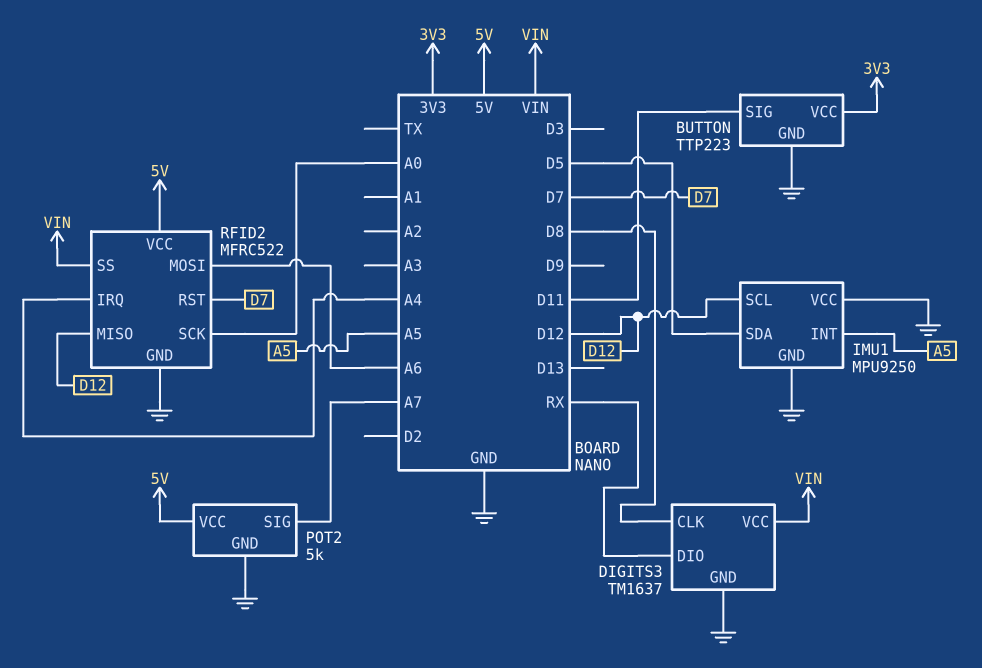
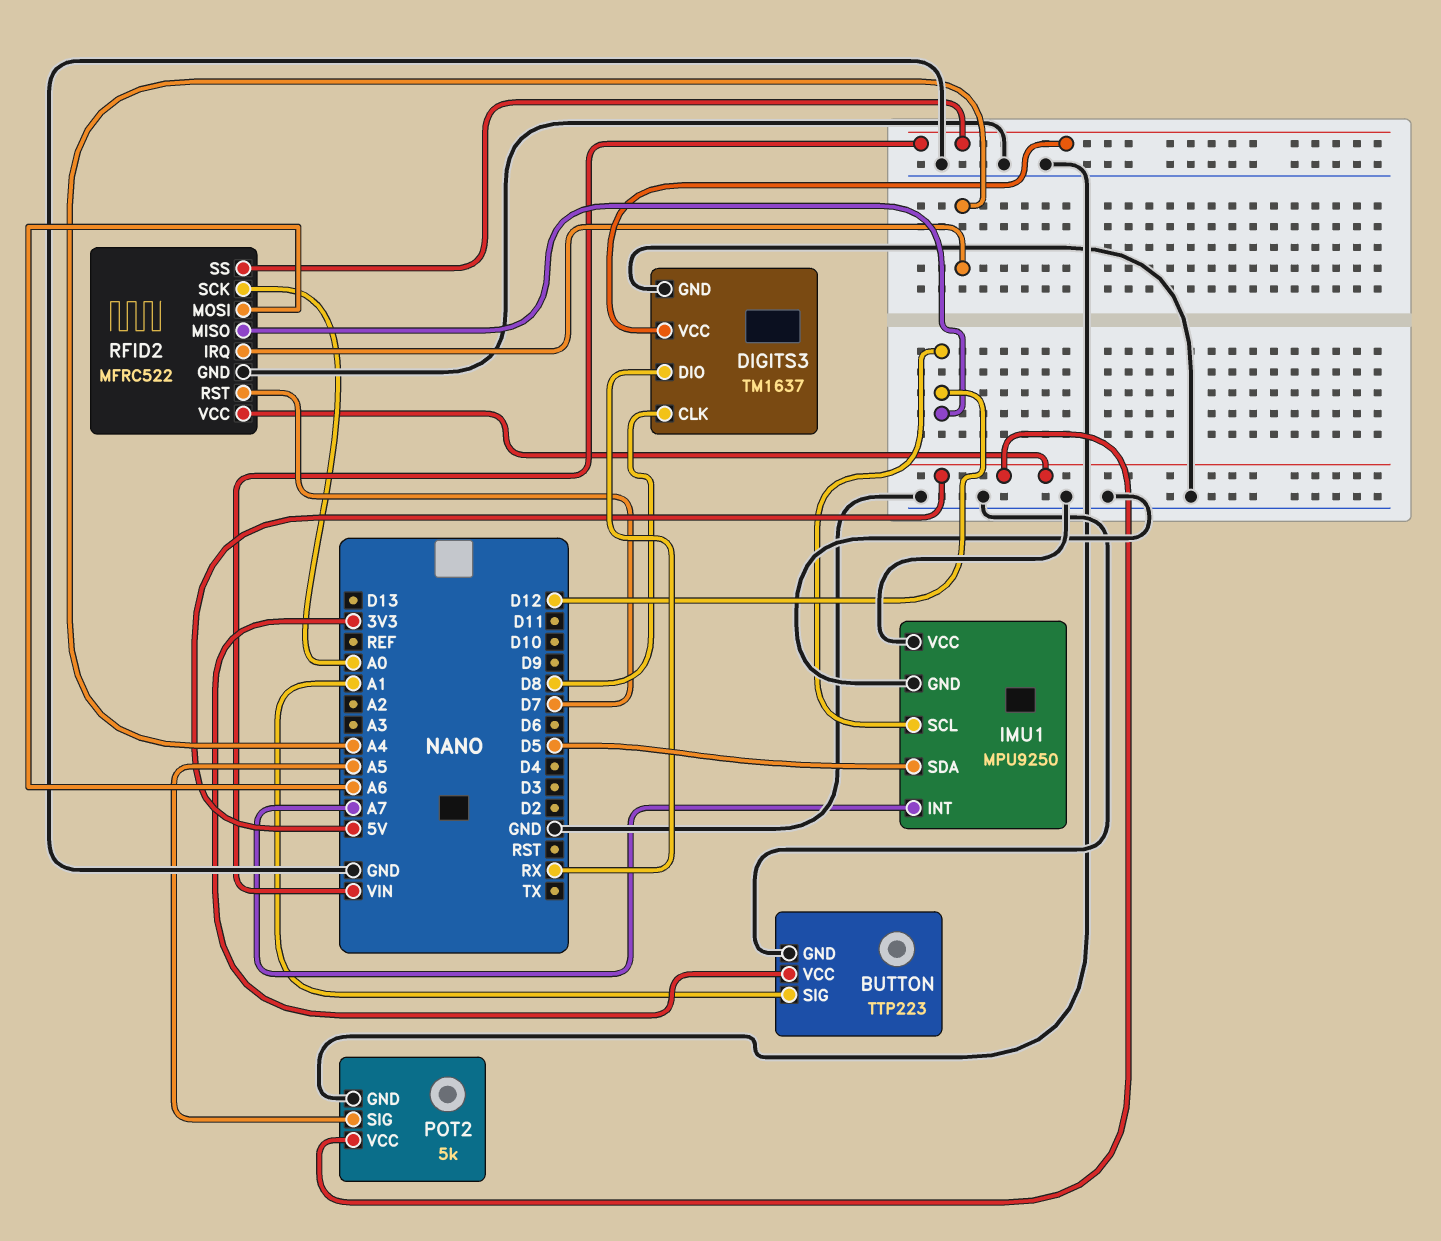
BUTTON pin SIG: D11 -> A1
IMU1 pin INT: A5 -> A7
POT2 pin SIG: A7 -> A5

